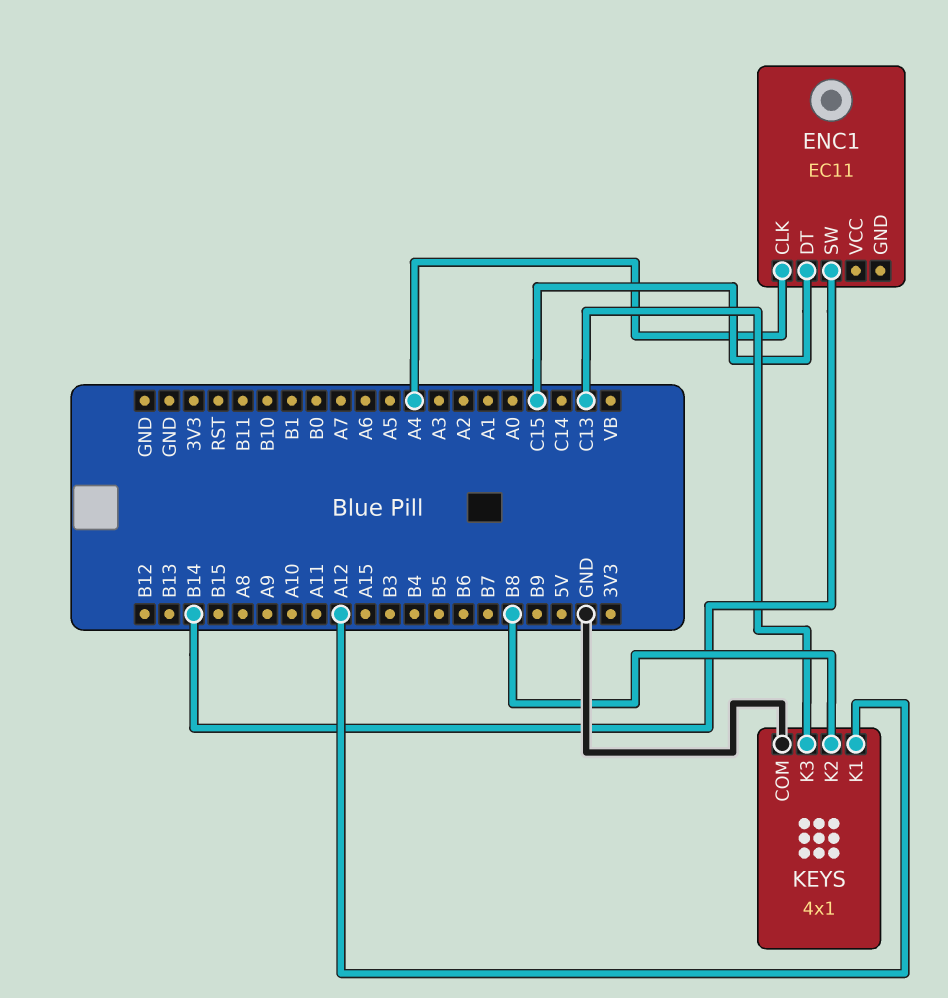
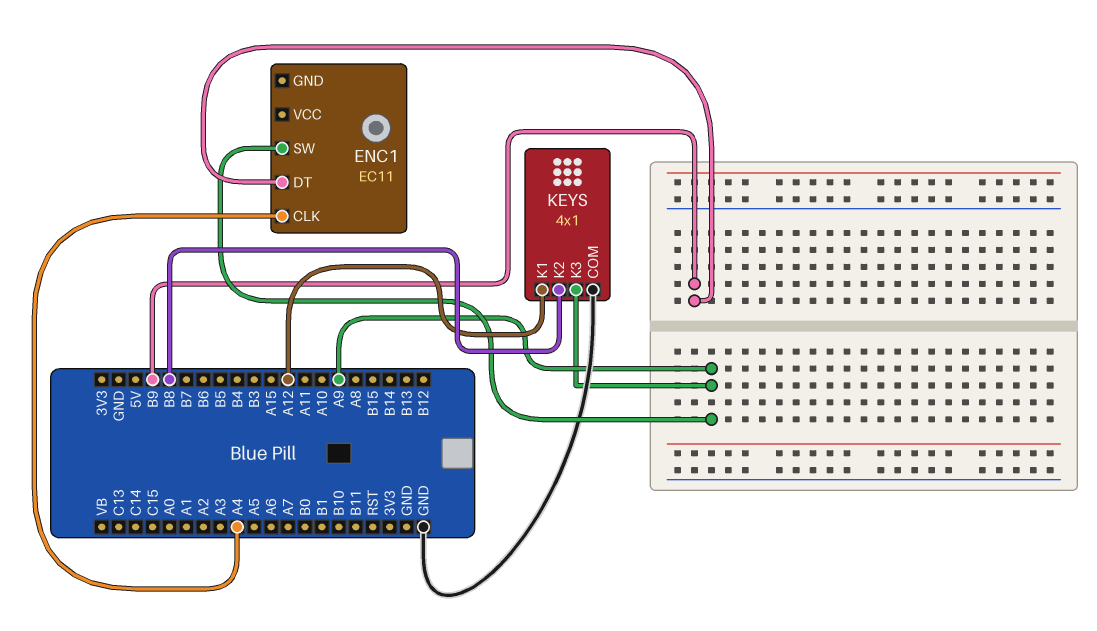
ENC1 pin DT: C15 -> B9
ENC1 pin SW: B14 -> A9
KEYS pin K3: C13 -> A9

